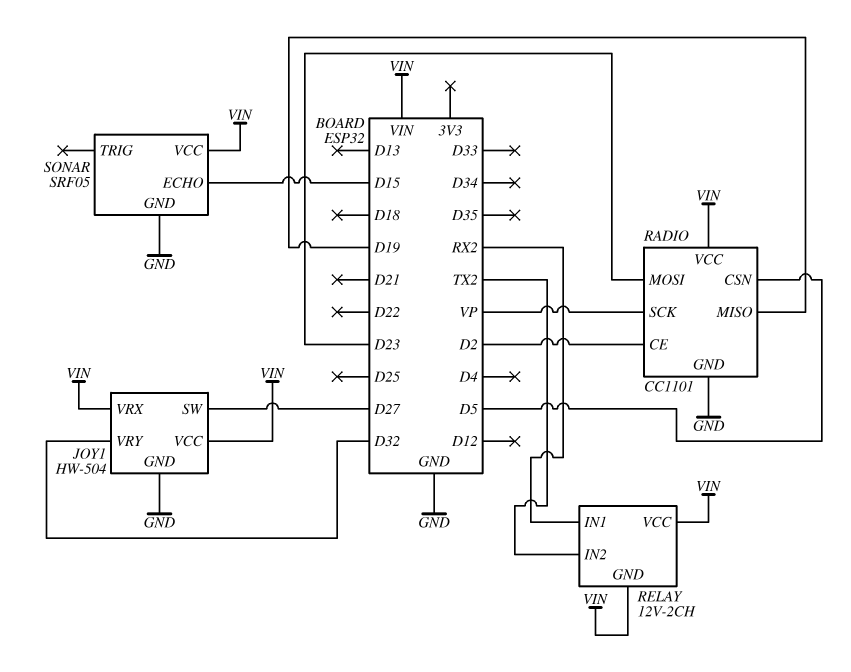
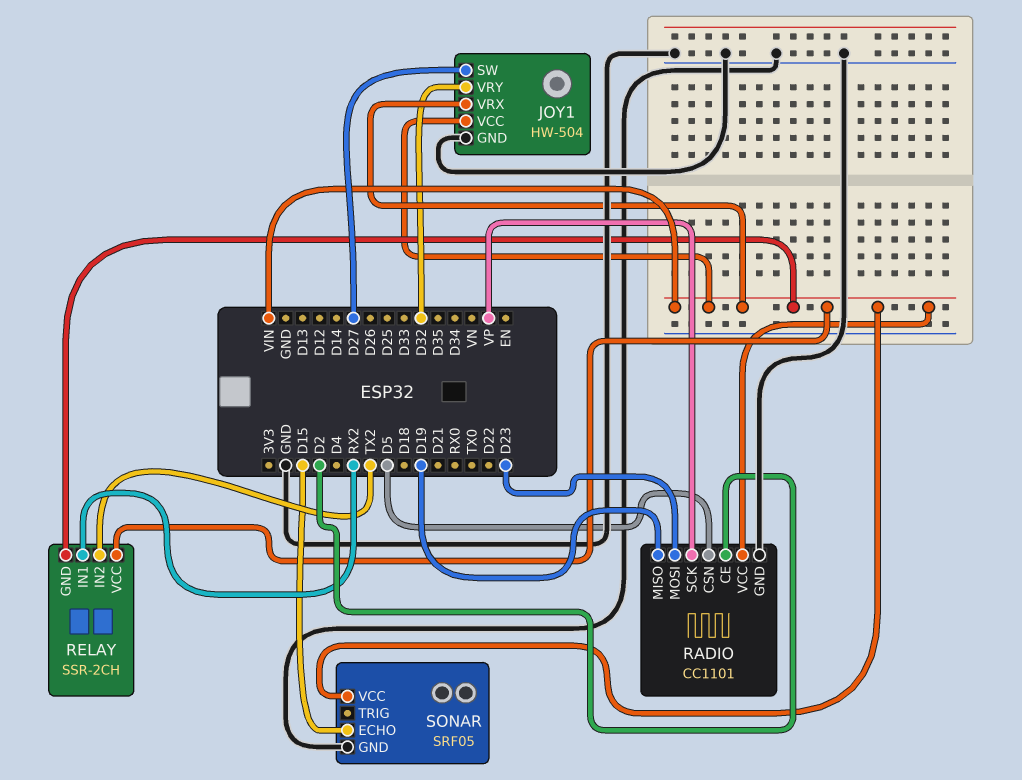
RELAY: 12V-2CH -> SSR-2CH

